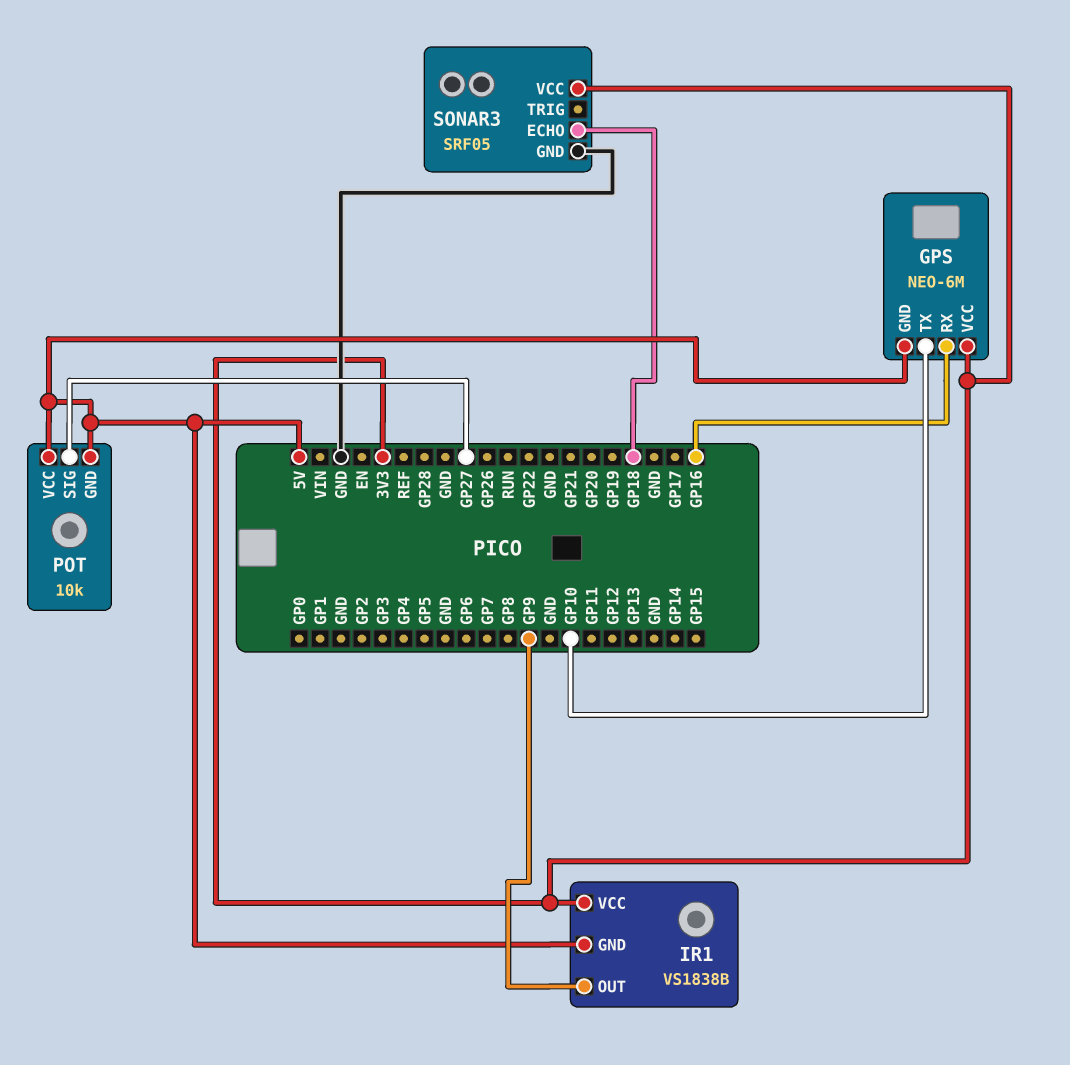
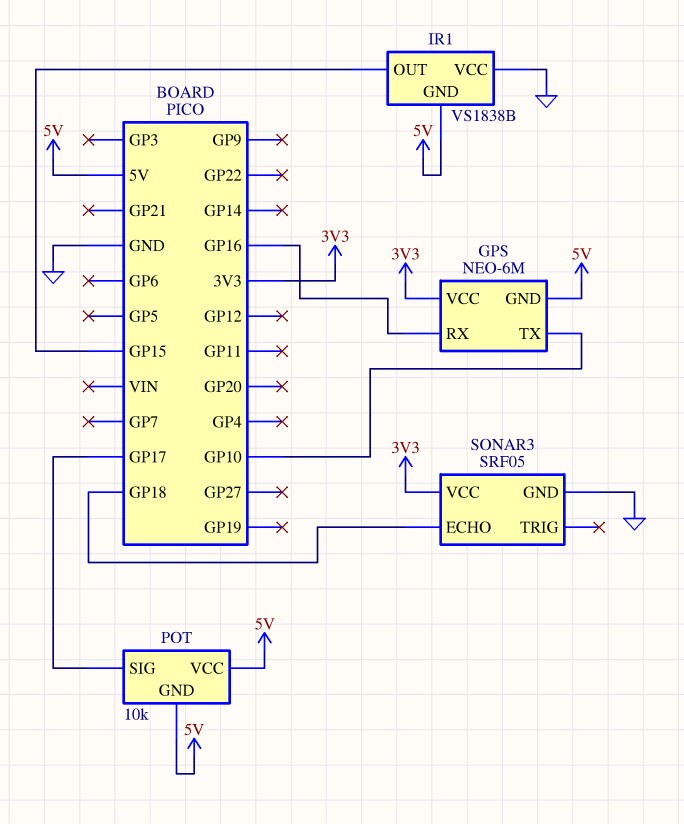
IR1 pin OUT: GP9 -> GP15
IR1 pin VCC: 3V3 -> GND
POT pin SIG: GP27 -> GP17

